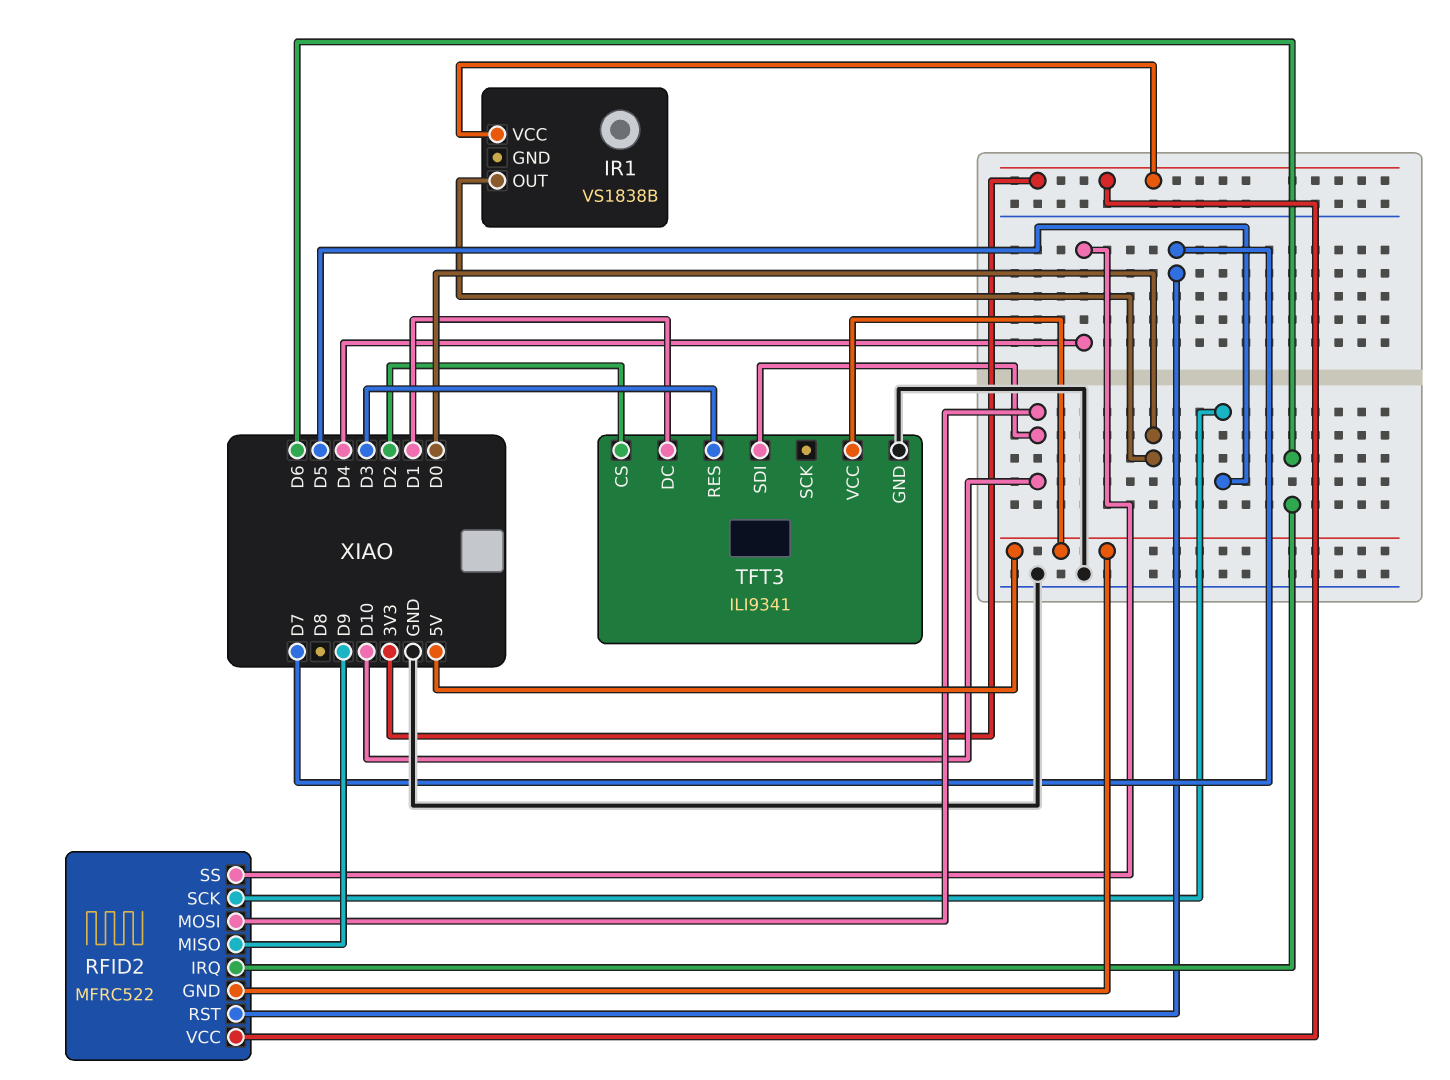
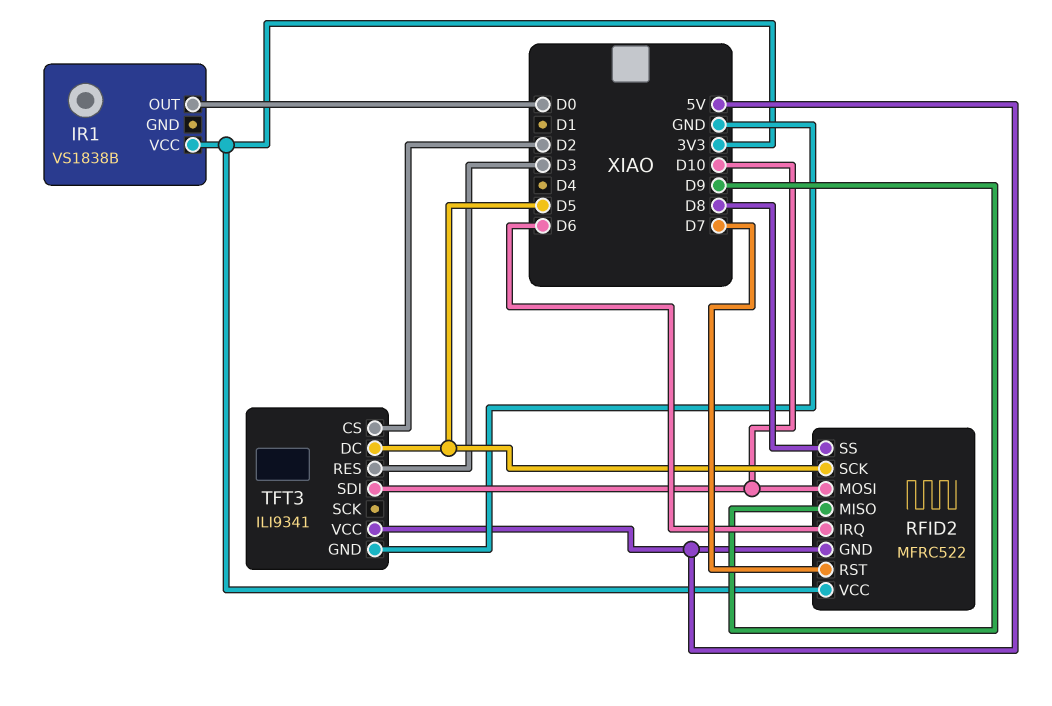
RFID2 pin SS: D4 -> D8
TFT3 pin DC: D1 -> D5

